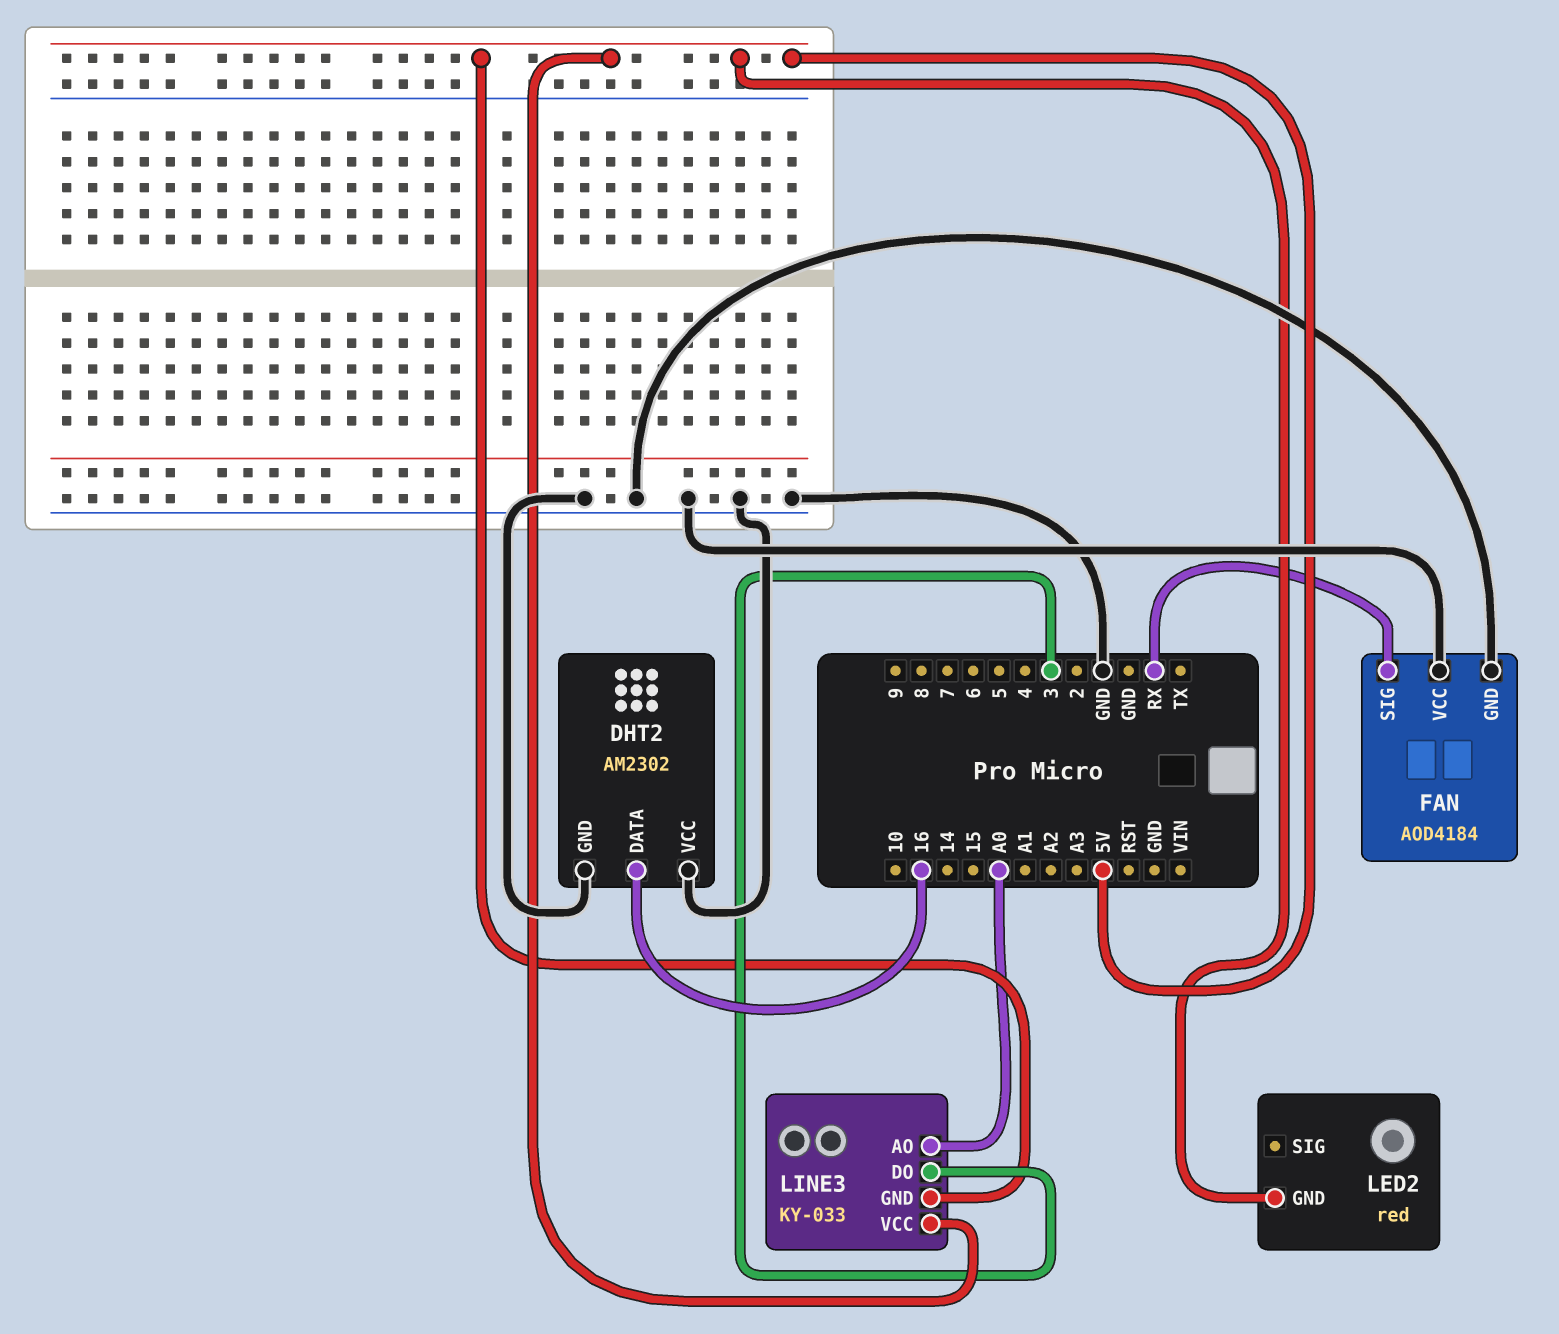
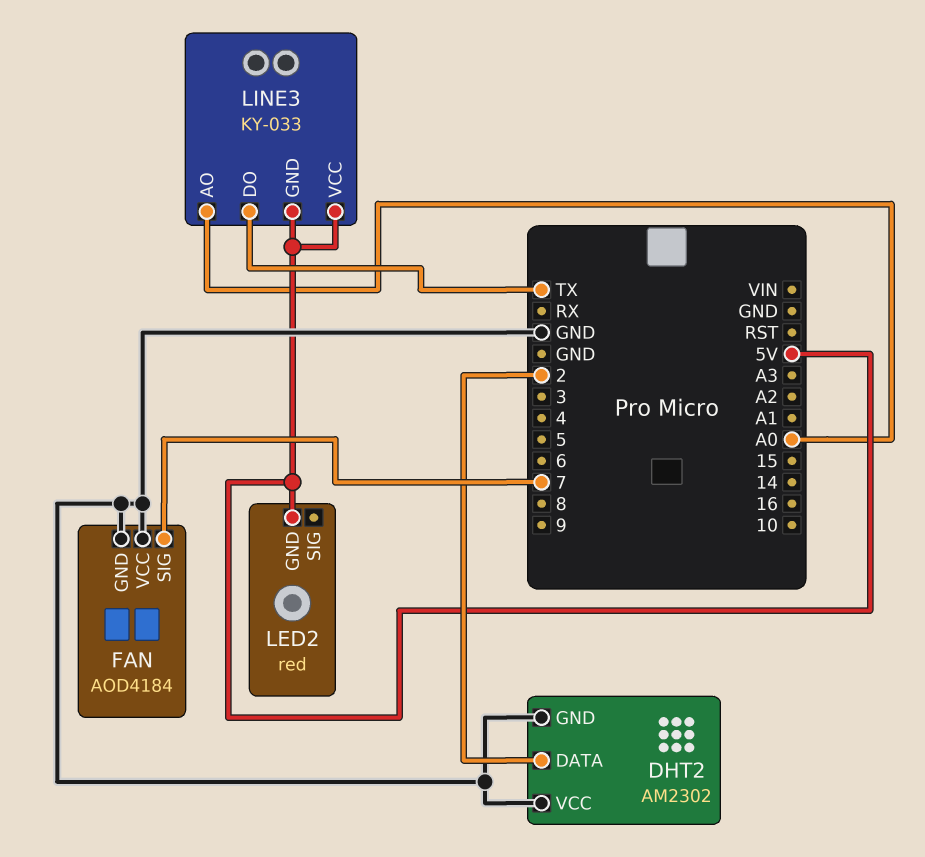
DHT2 pin DATA: 16 -> 2
FAN pin SIG: RX -> 7
LINE3 pin DO: 3 -> TX

